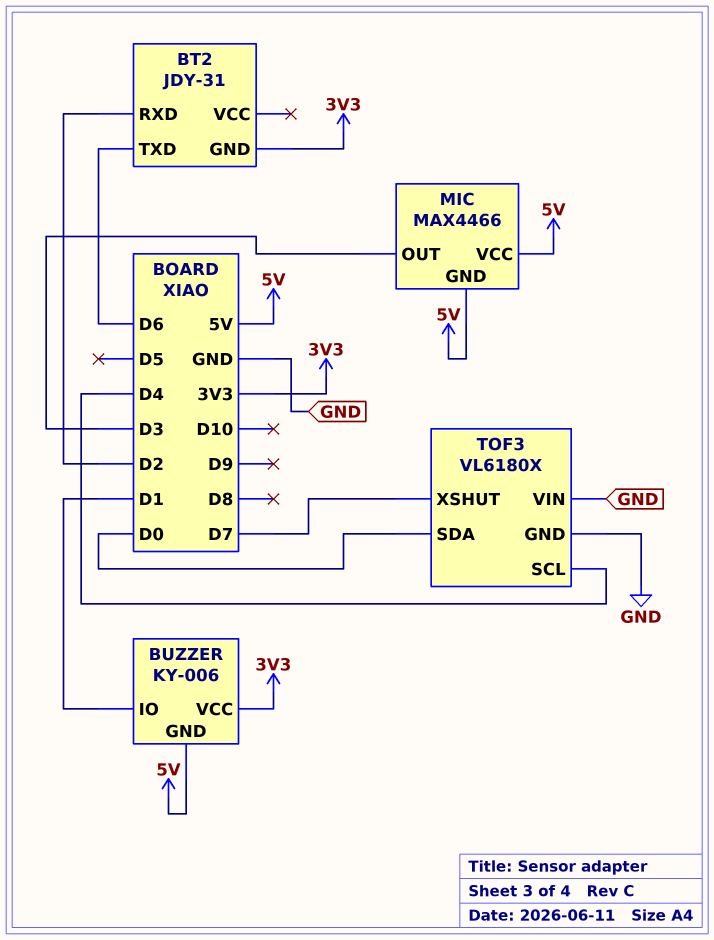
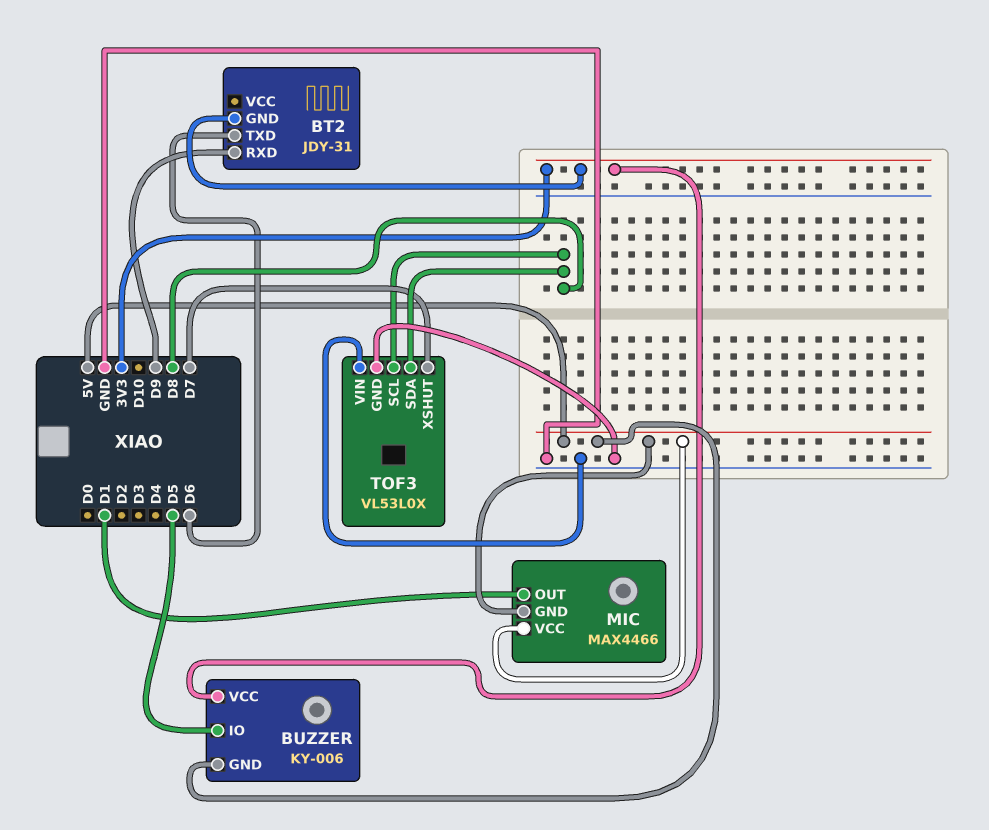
BT2 pin RXD: D2 -> D9
BUZZER pin IO: D1 -> D5
MIC pin OUT: D3 -> D1
TOF3: VL6180X -> VL53L0X
TOF3 pin SCL: D4 -> D8
TOF3 pin SDA: D0 -> D8

